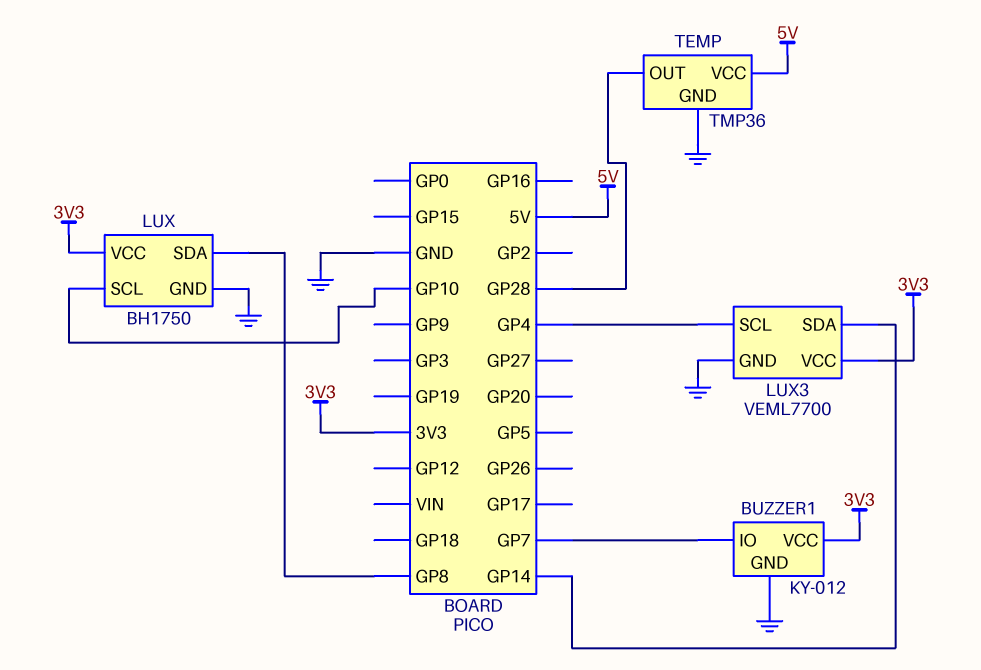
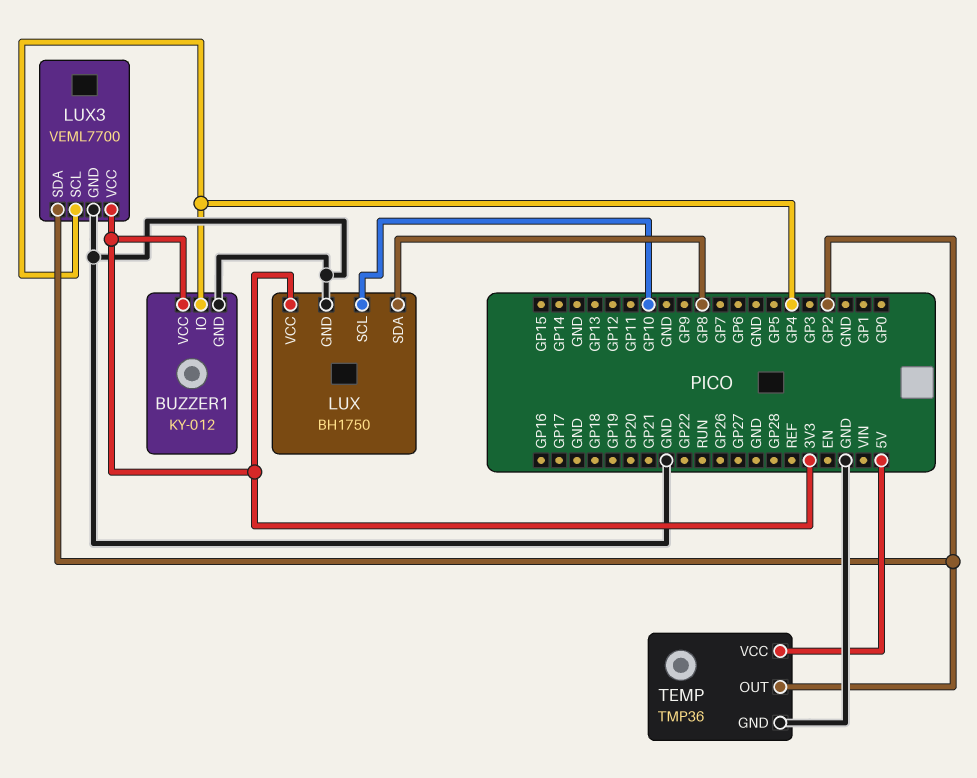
BUZZER1 pin IO: GP7 -> GP4
LUX3 pin SDA: GP14 -> GP2
TEMP pin OUT: GP28 -> GP2

